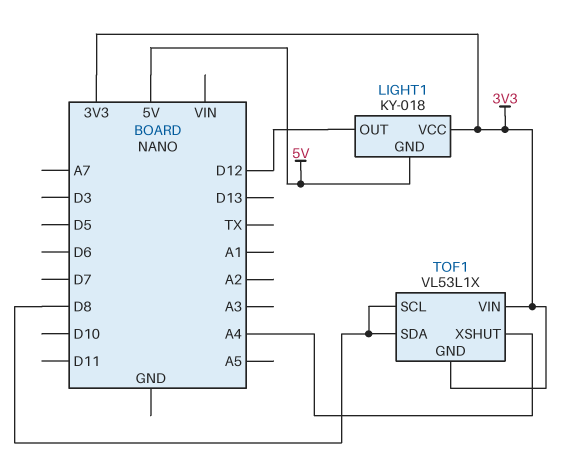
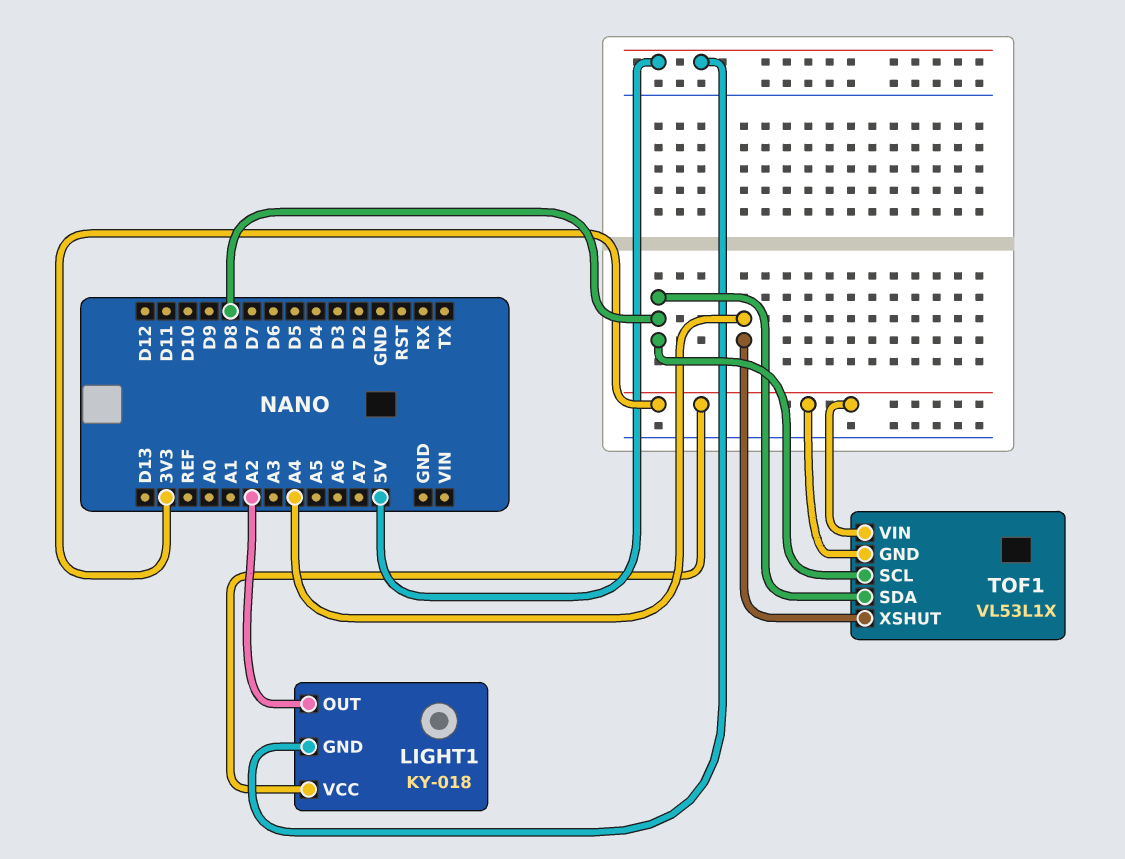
LIGHT1 pin OUT: D12 -> A2

